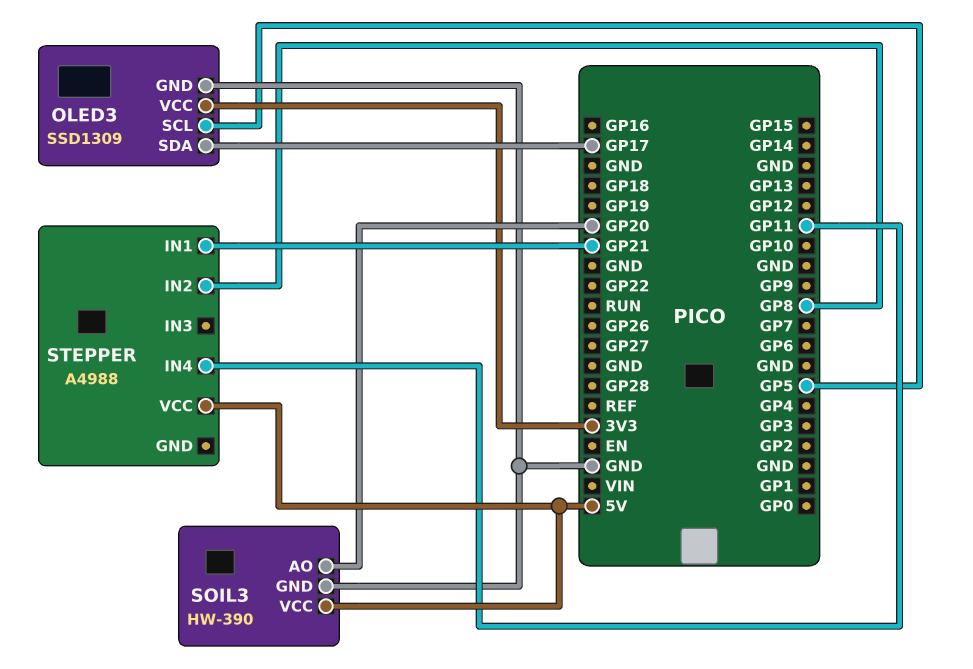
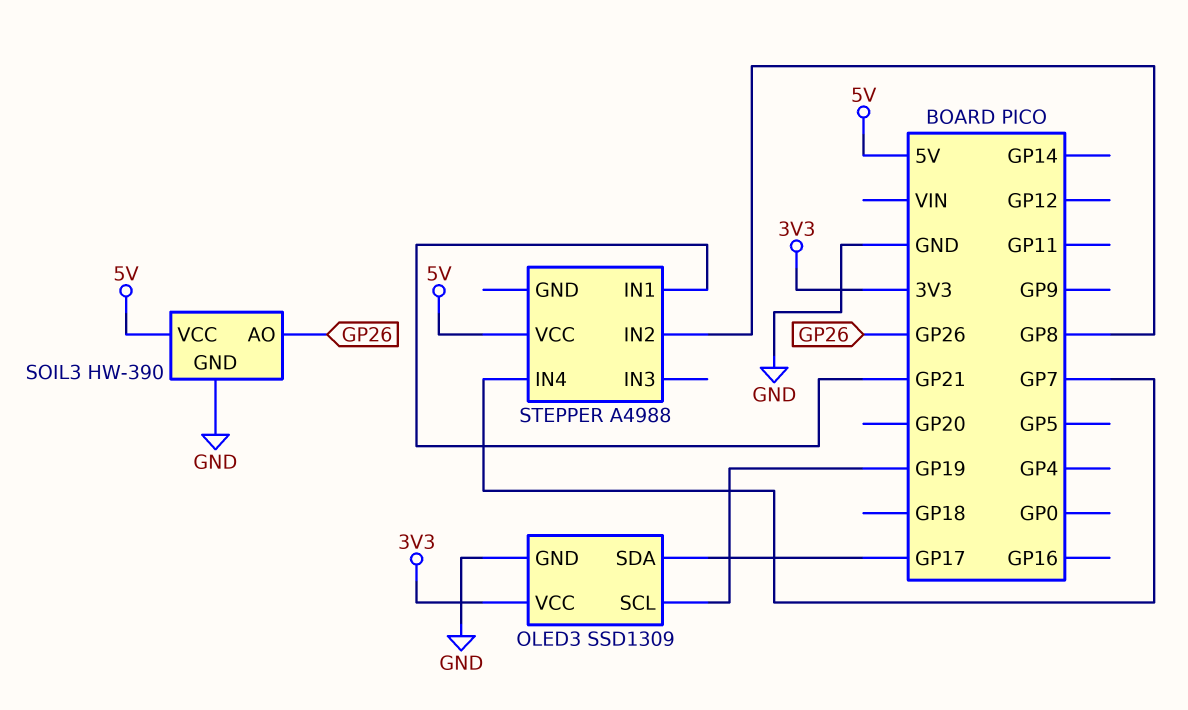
OLED3 pin SCL: GP5 -> GP19
SOIL3 pin AO: GP20 -> GP26
STEPPER pin IN4: GP11 -> GP7

